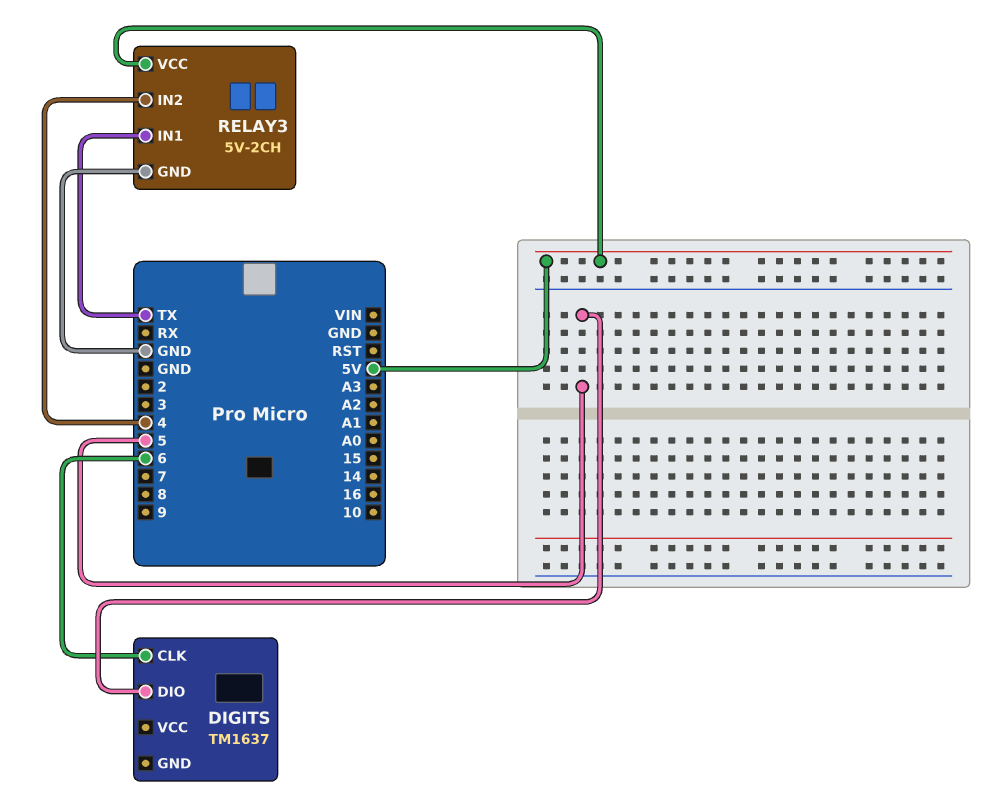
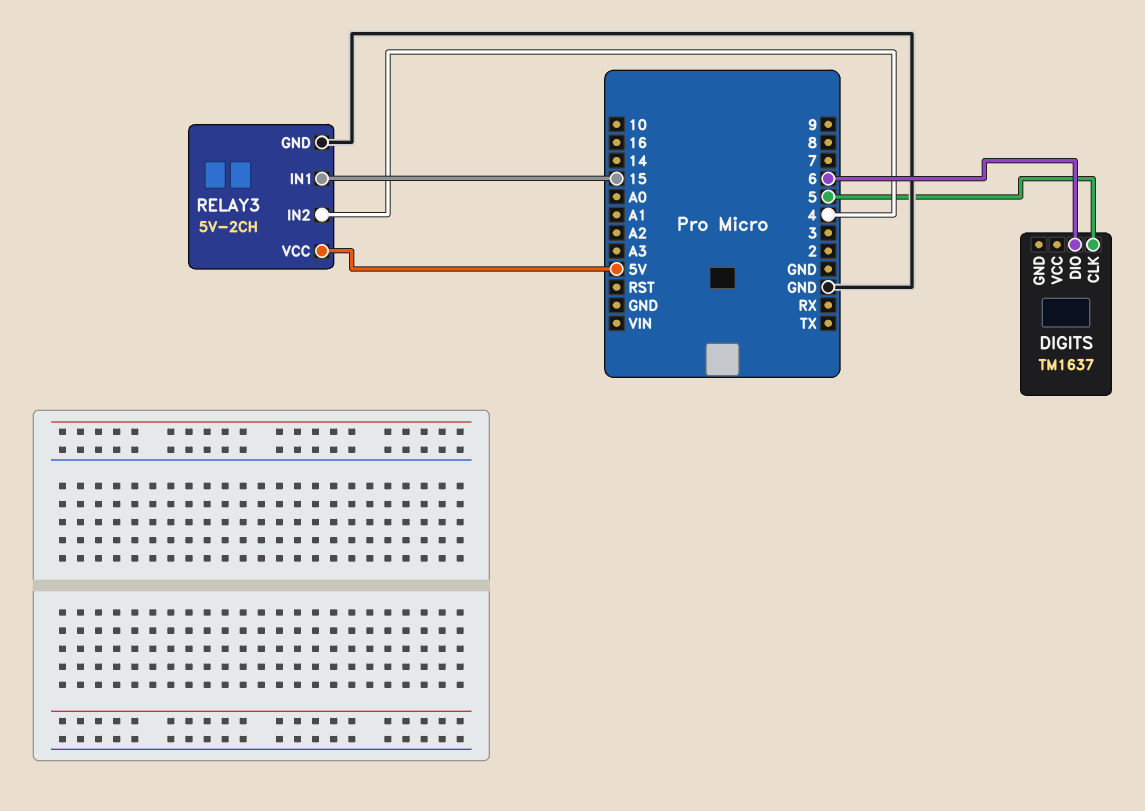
DIGITS pin CLK: 6 -> 5
DIGITS pin DIO: 5 -> 6
RELAY3 pin IN1: TX -> 15

